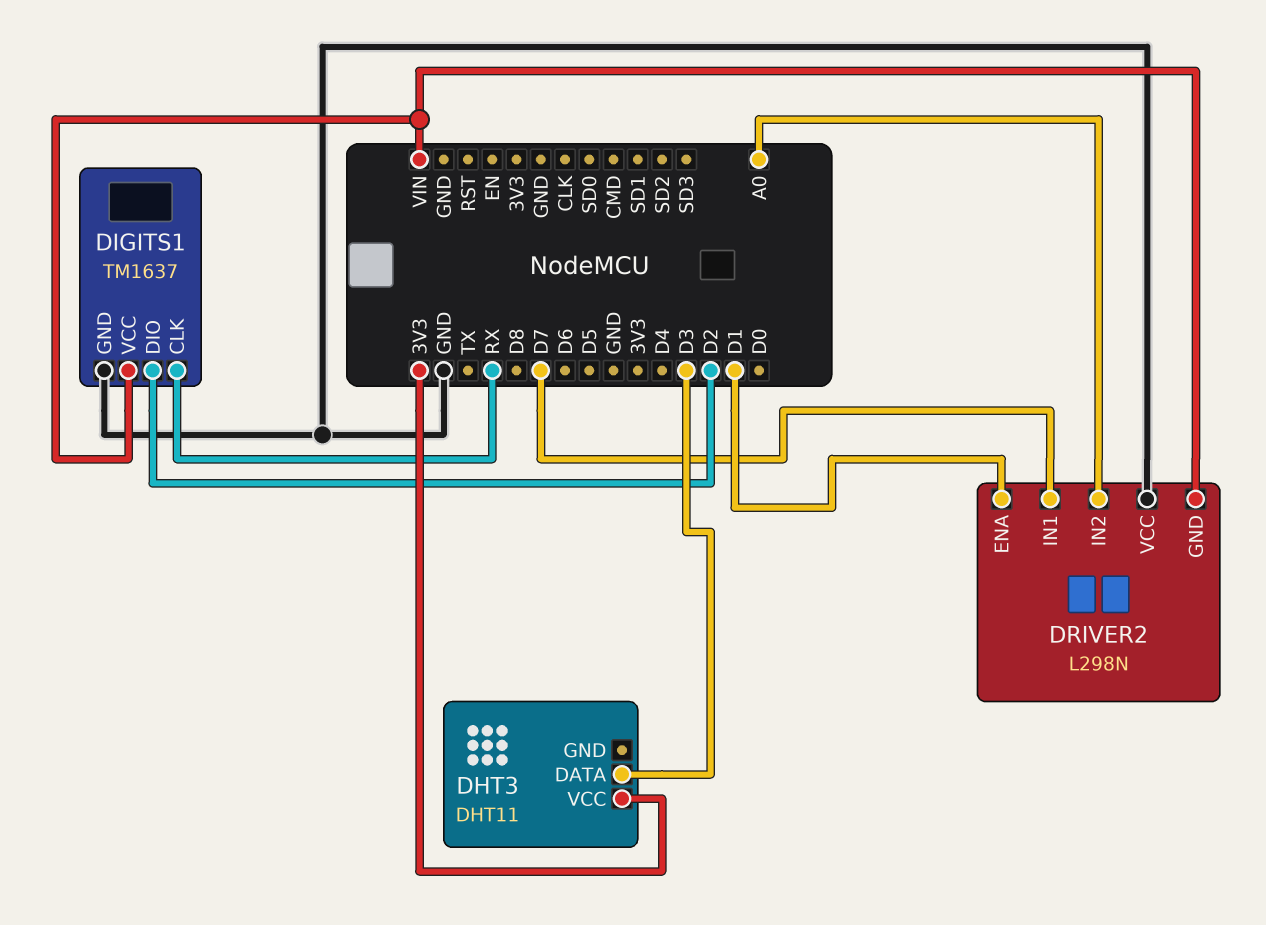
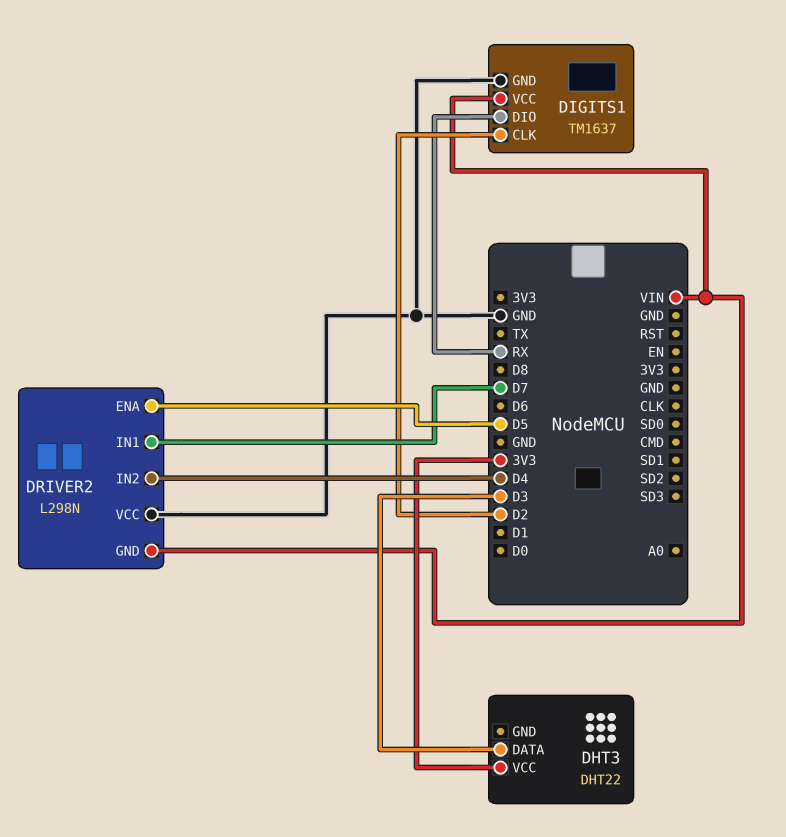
DHT3: DHT11 -> DHT22
DIGITS1 pin CLK: RX -> D2
DIGITS1 pin DIO: D2 -> RX
DRIVER2 pin ENA: D1 -> D5
DRIVER2 pin IN2: A0 -> D4

